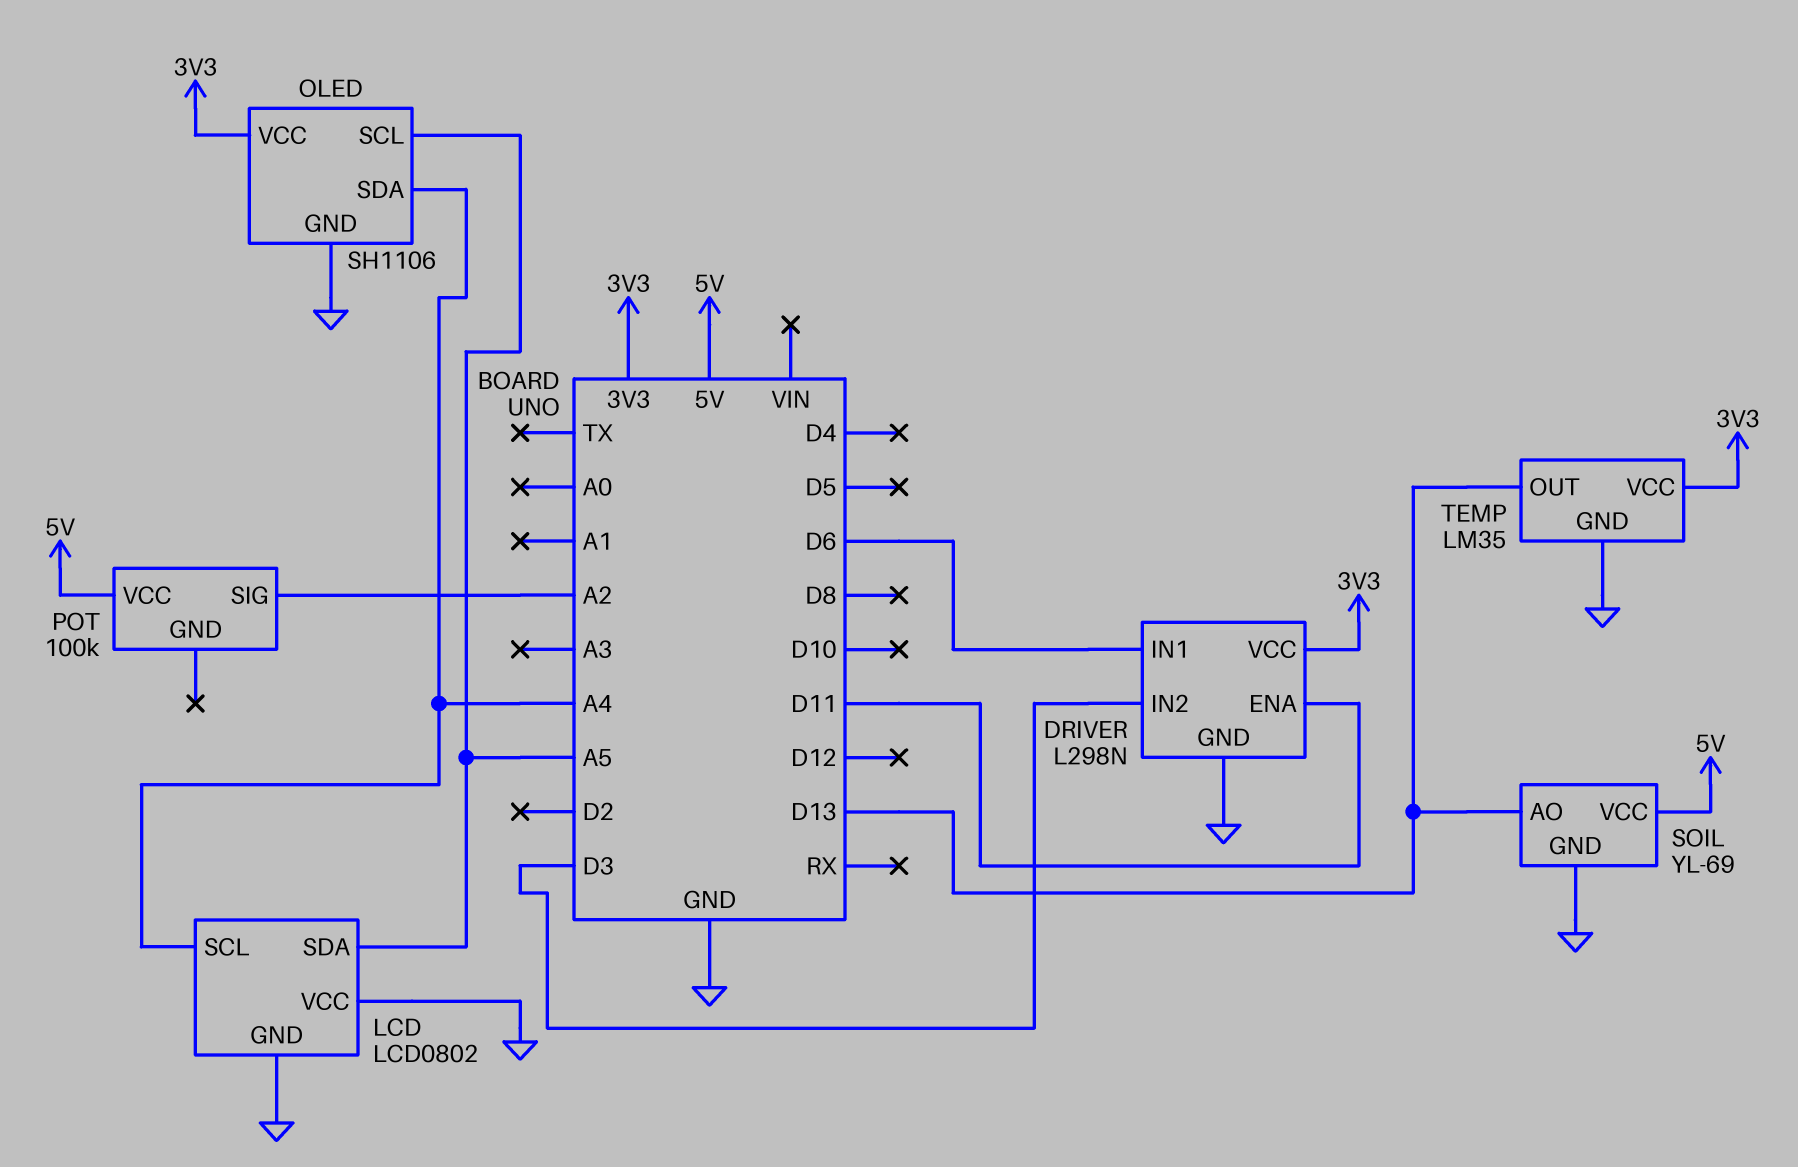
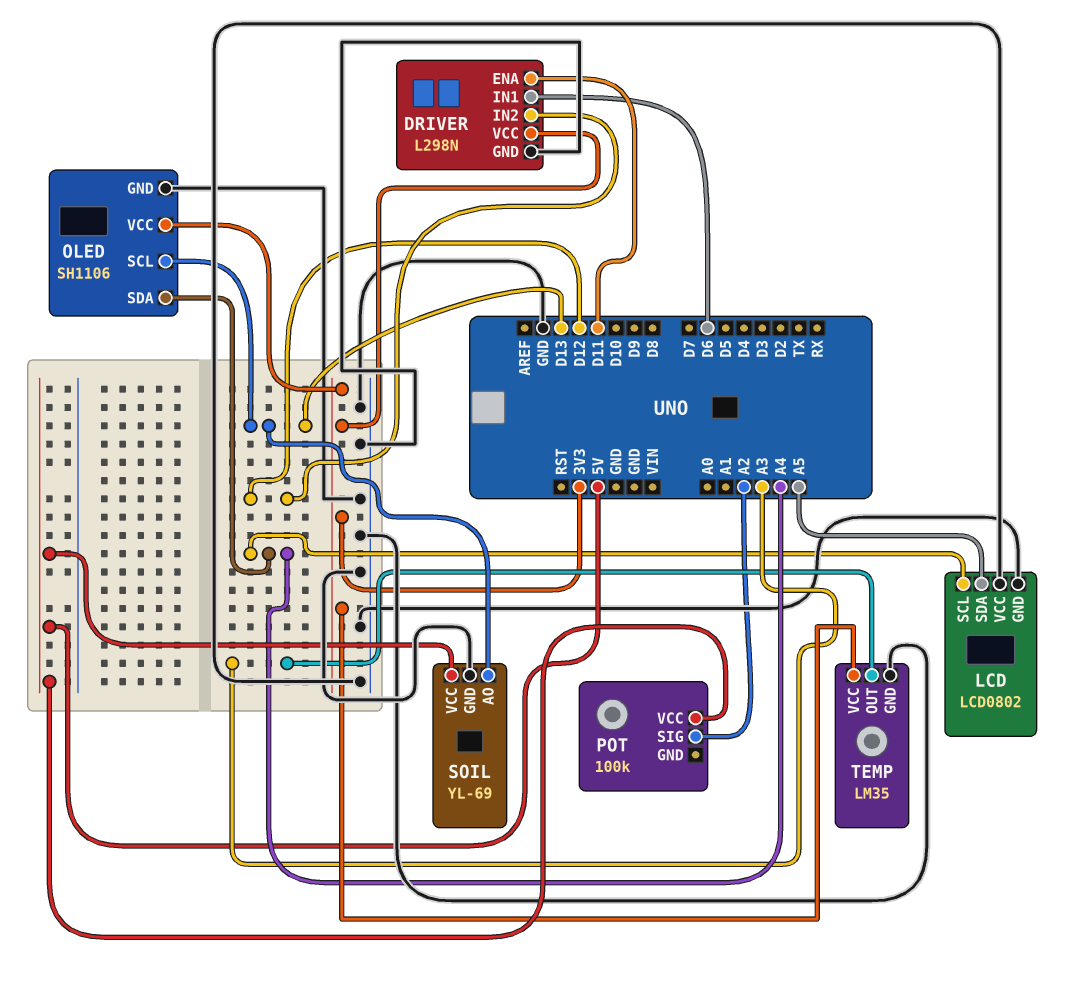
DRIVER pin IN2: D3 -> D12
OLED pin SCL: A5 -> D13
TEMP pin OUT: D13 -> A3

